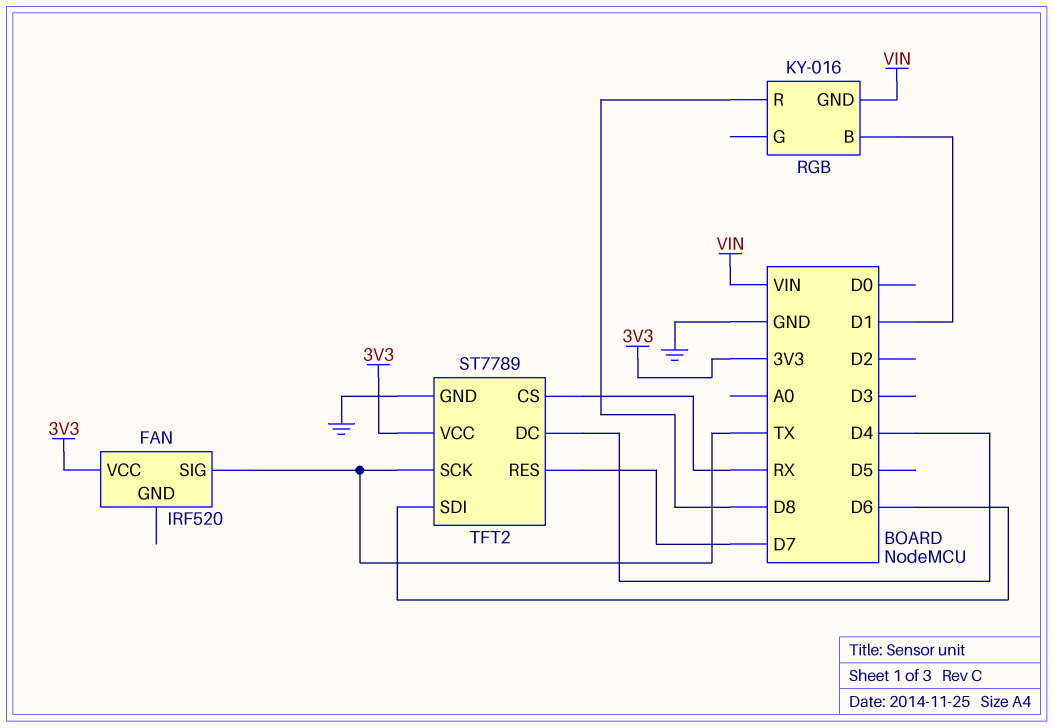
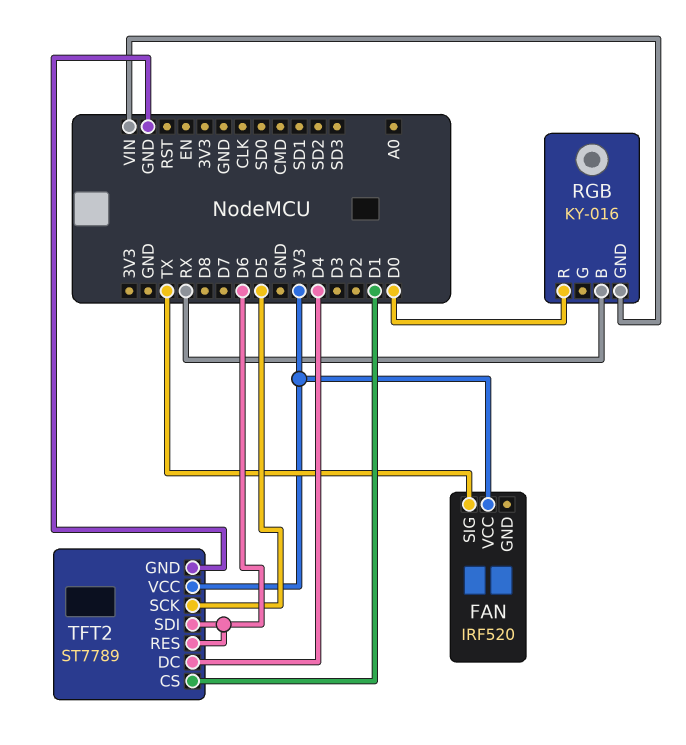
RGB pin B: D1 -> RX
RGB pin R: D8 -> D0
TFT2 pin CS: RX -> D1
TFT2 pin RES: D7 -> D6
TFT2 pin SCK: TX -> D5

